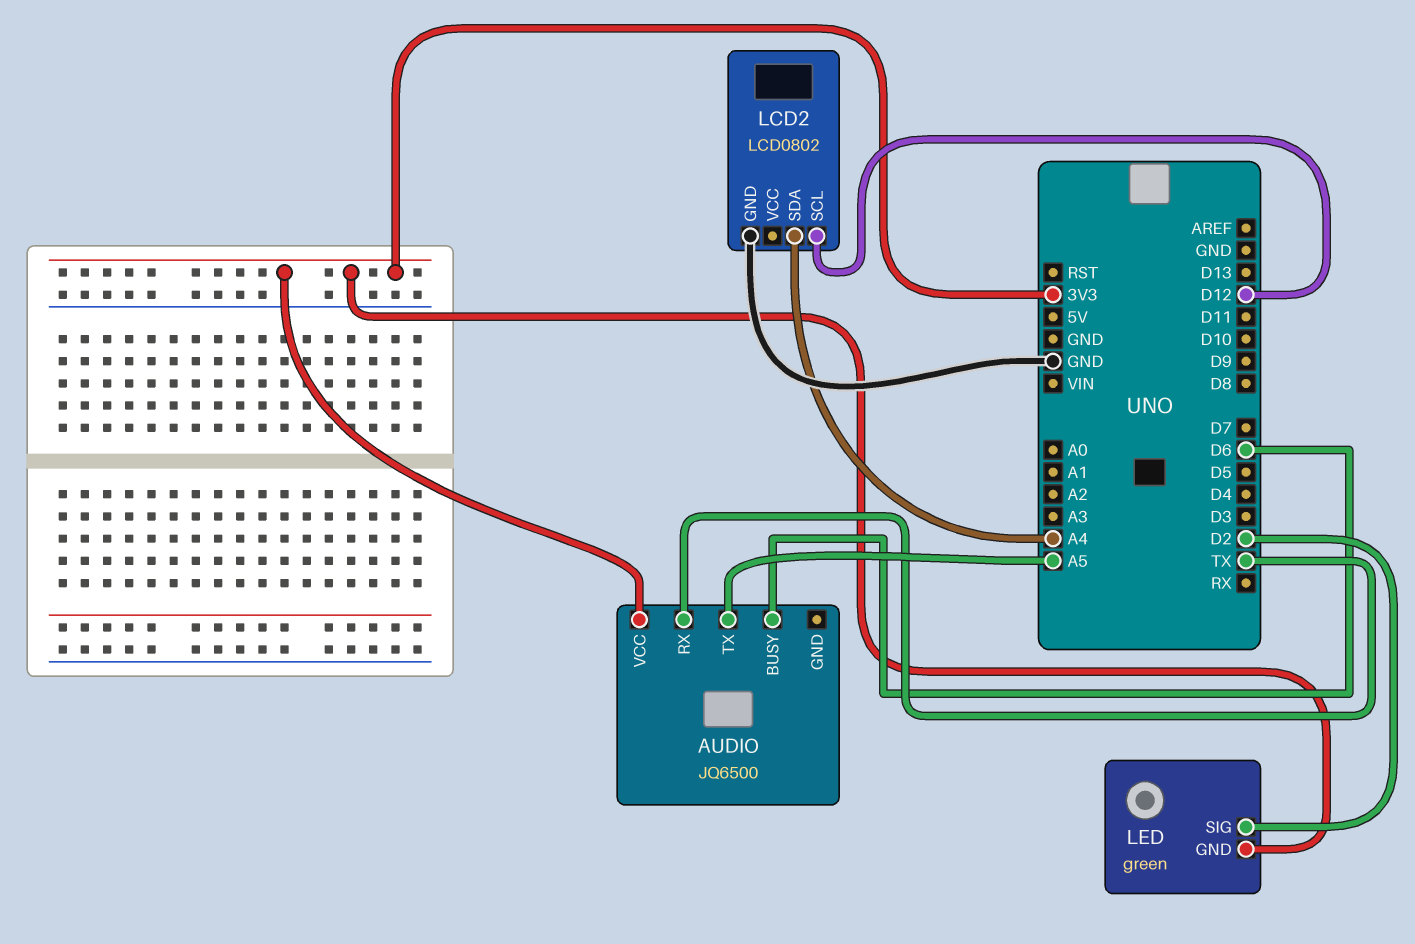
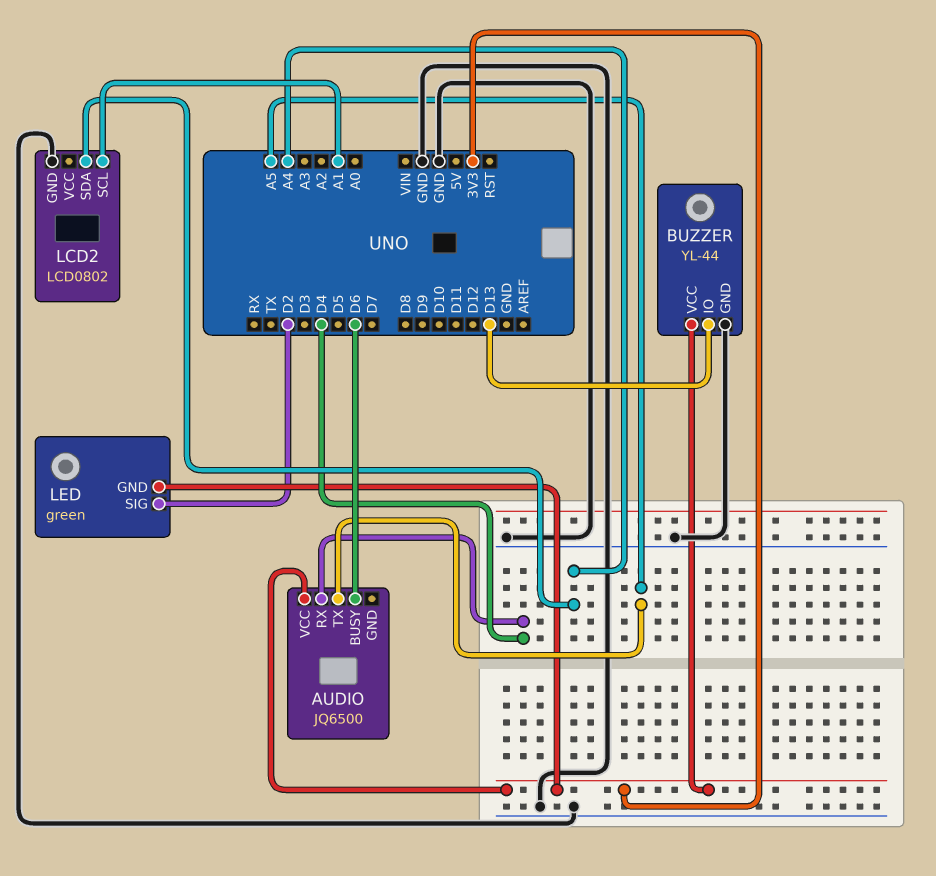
AUDIO pin RX: TX -> D4
BUZZER: none -> YL-44
BUZZER pin GND: none -> GND
BUZZER pin IO: none -> D13
BUZZER pin VCC: none -> 3V3
LCD2 pin SCL: D12 -> A1

